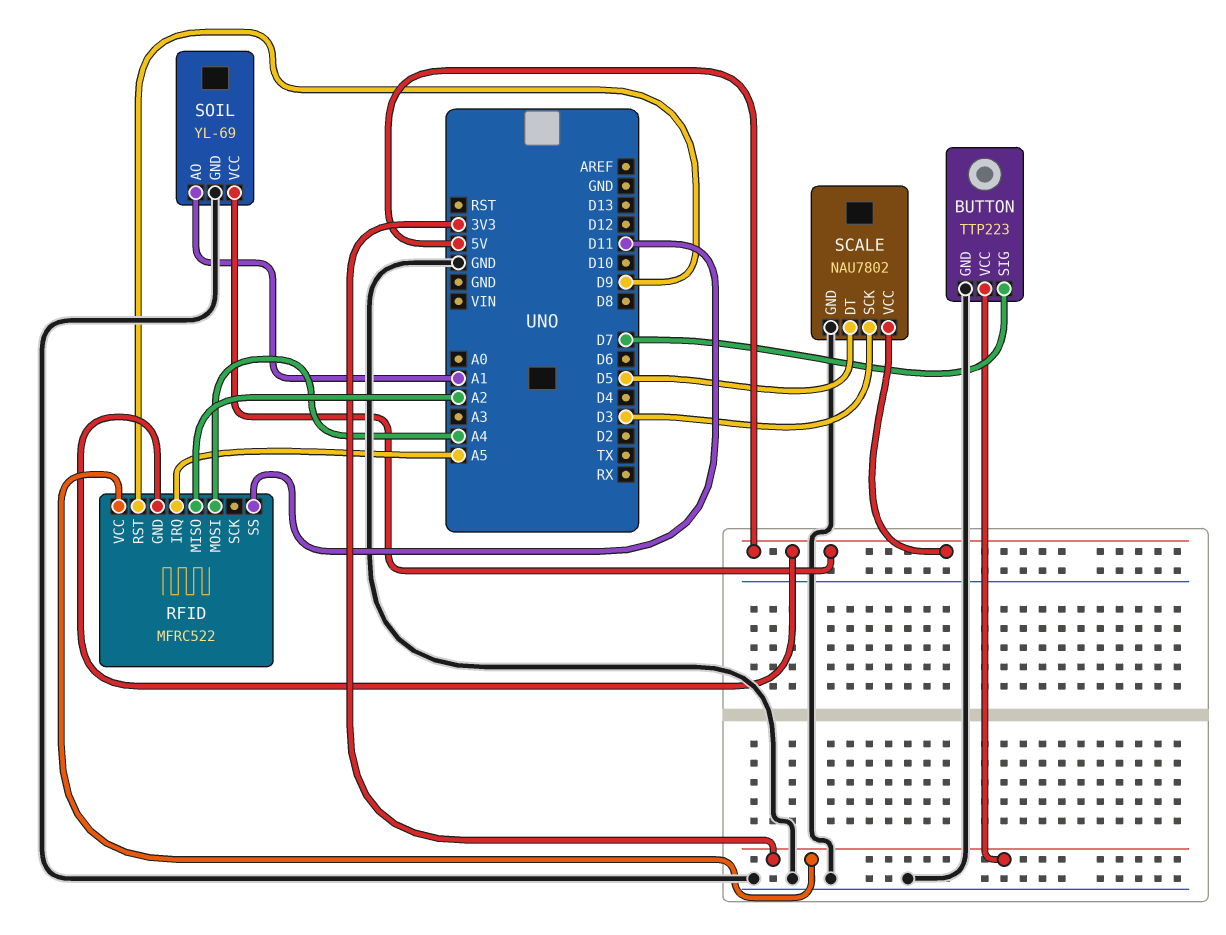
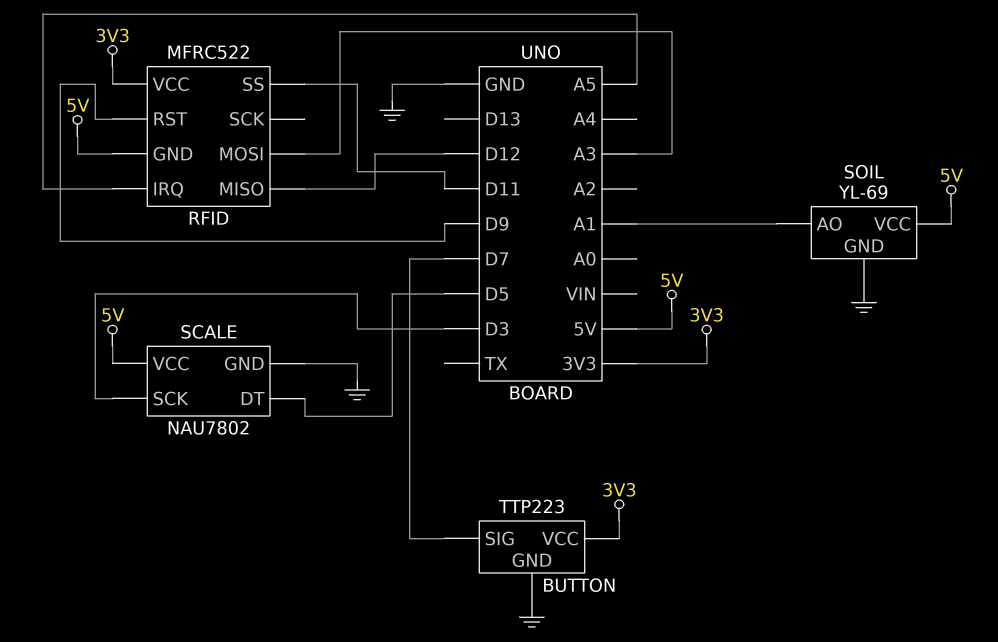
RFID pin MISO: A2 -> D12
RFID pin MOSI: A4 -> A3

